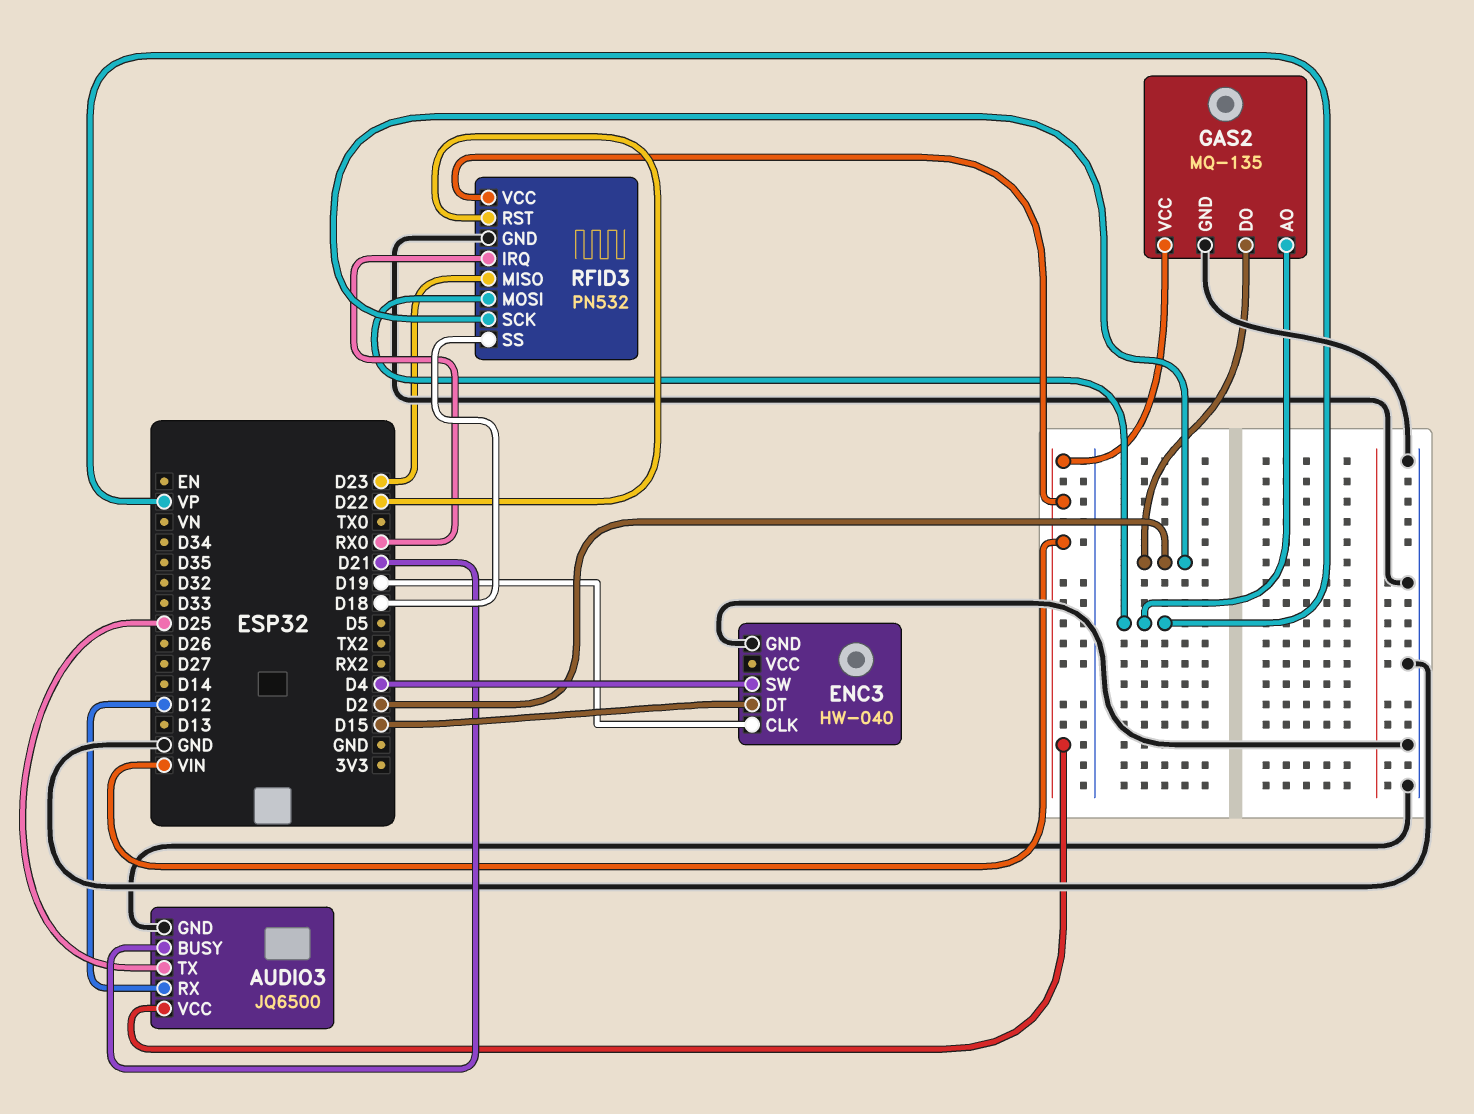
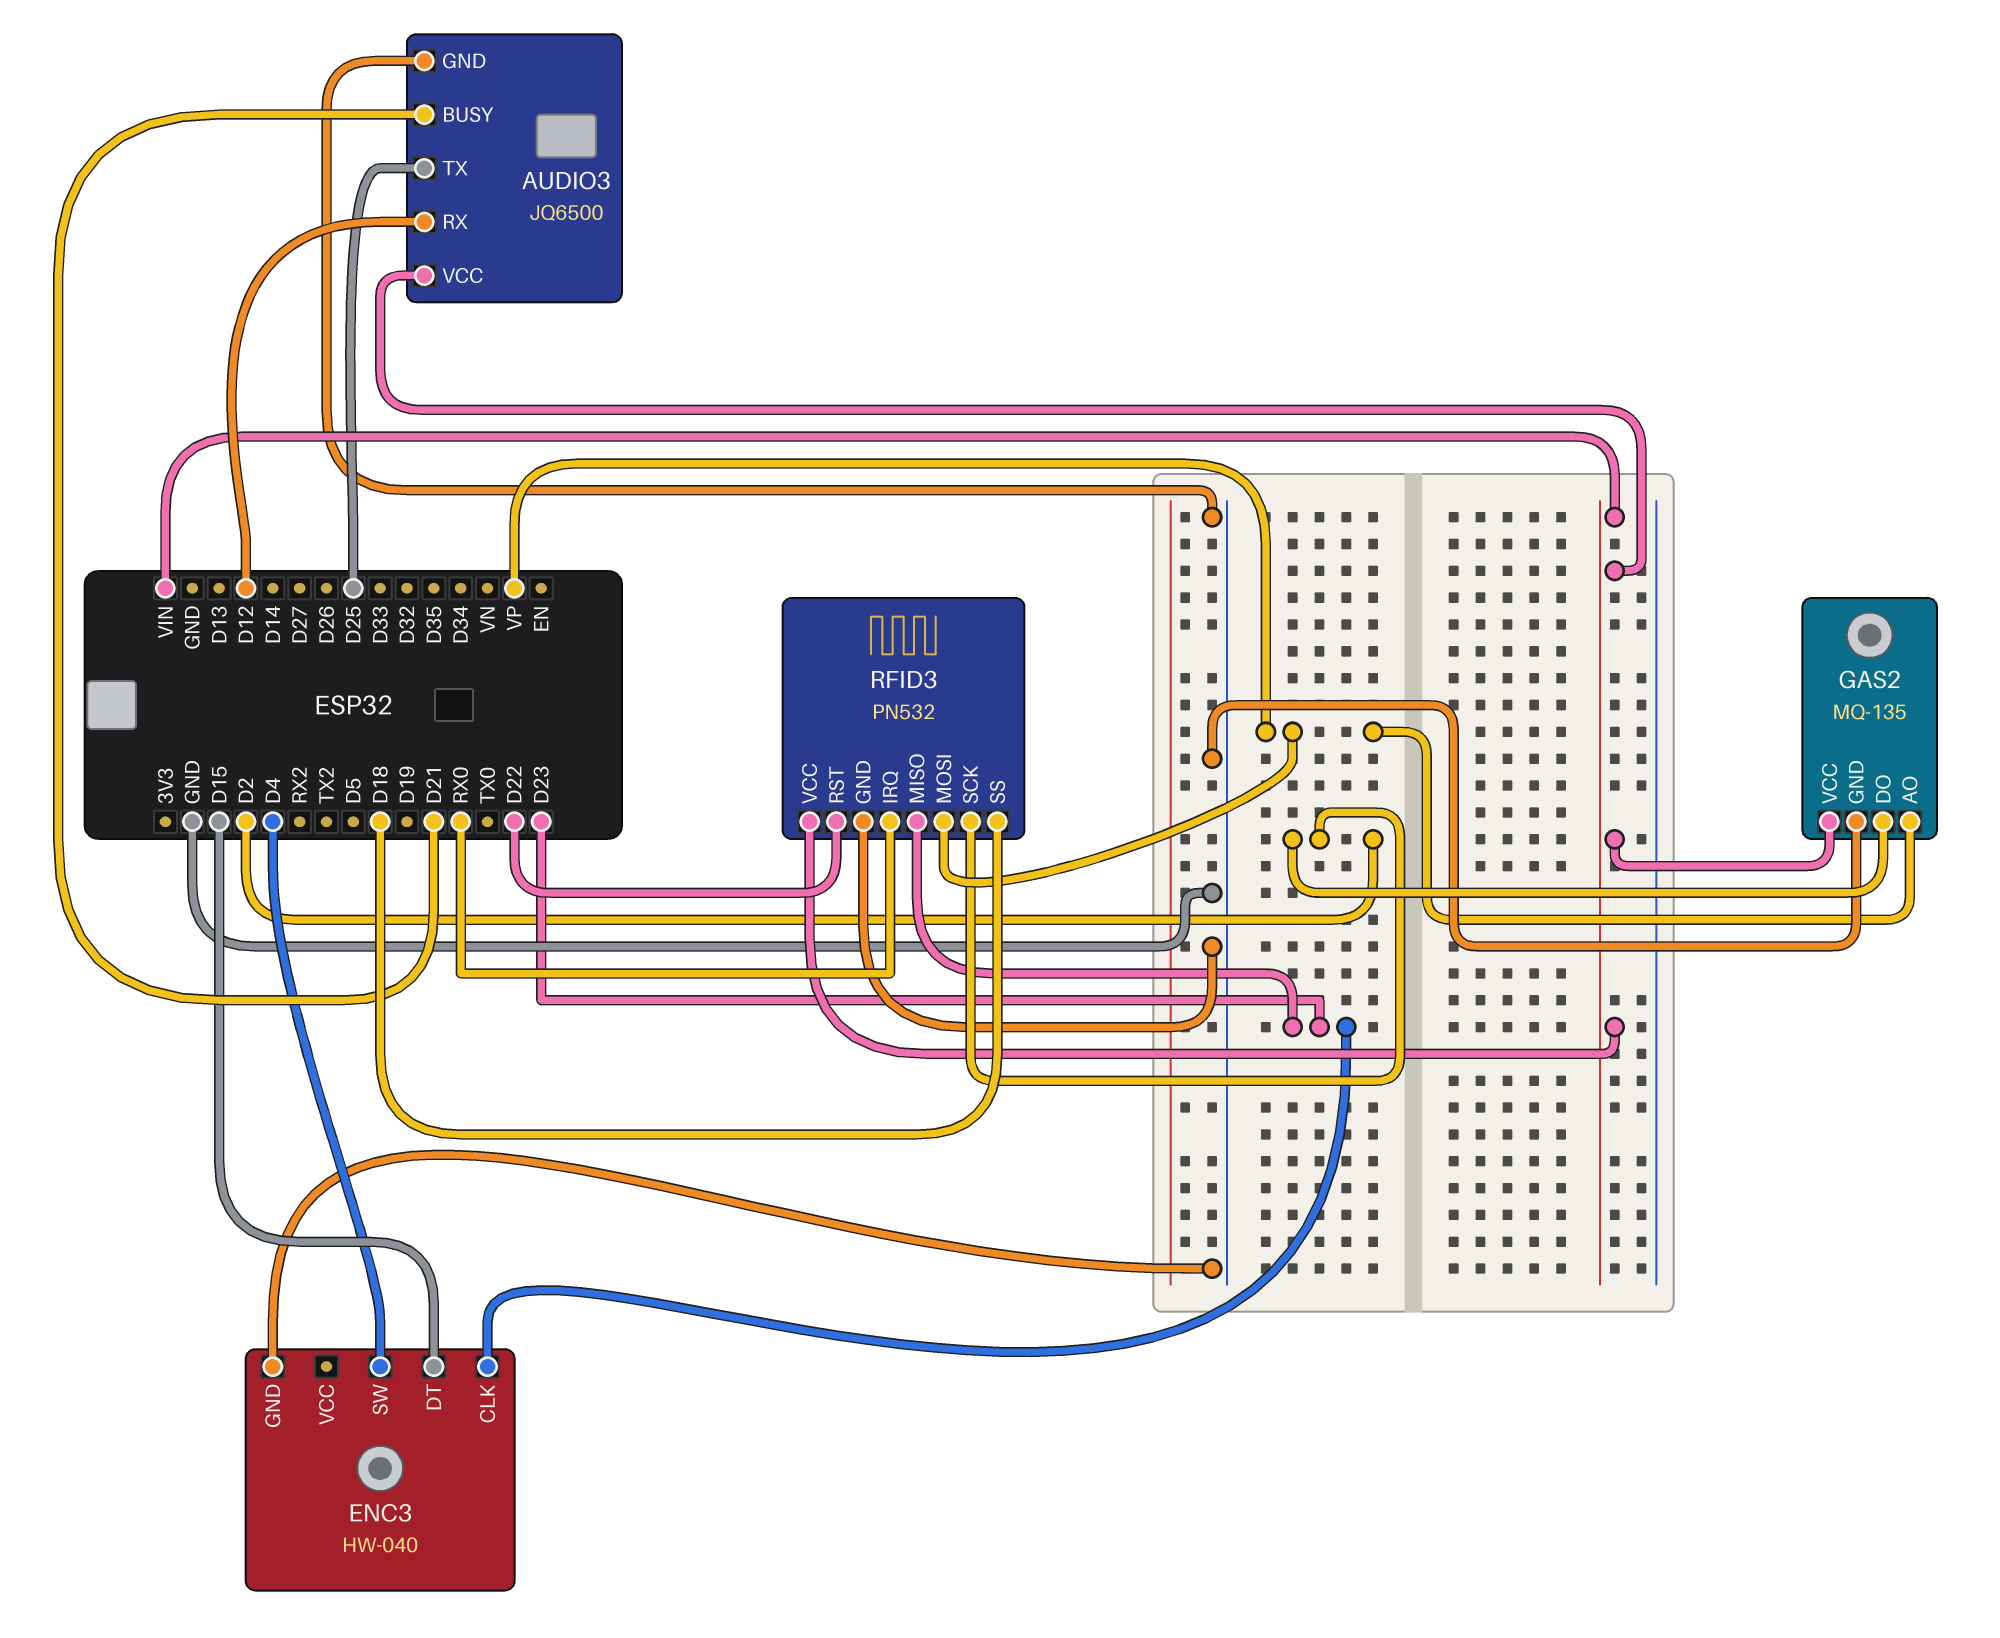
ENC3 pin CLK: D19 -> D23

